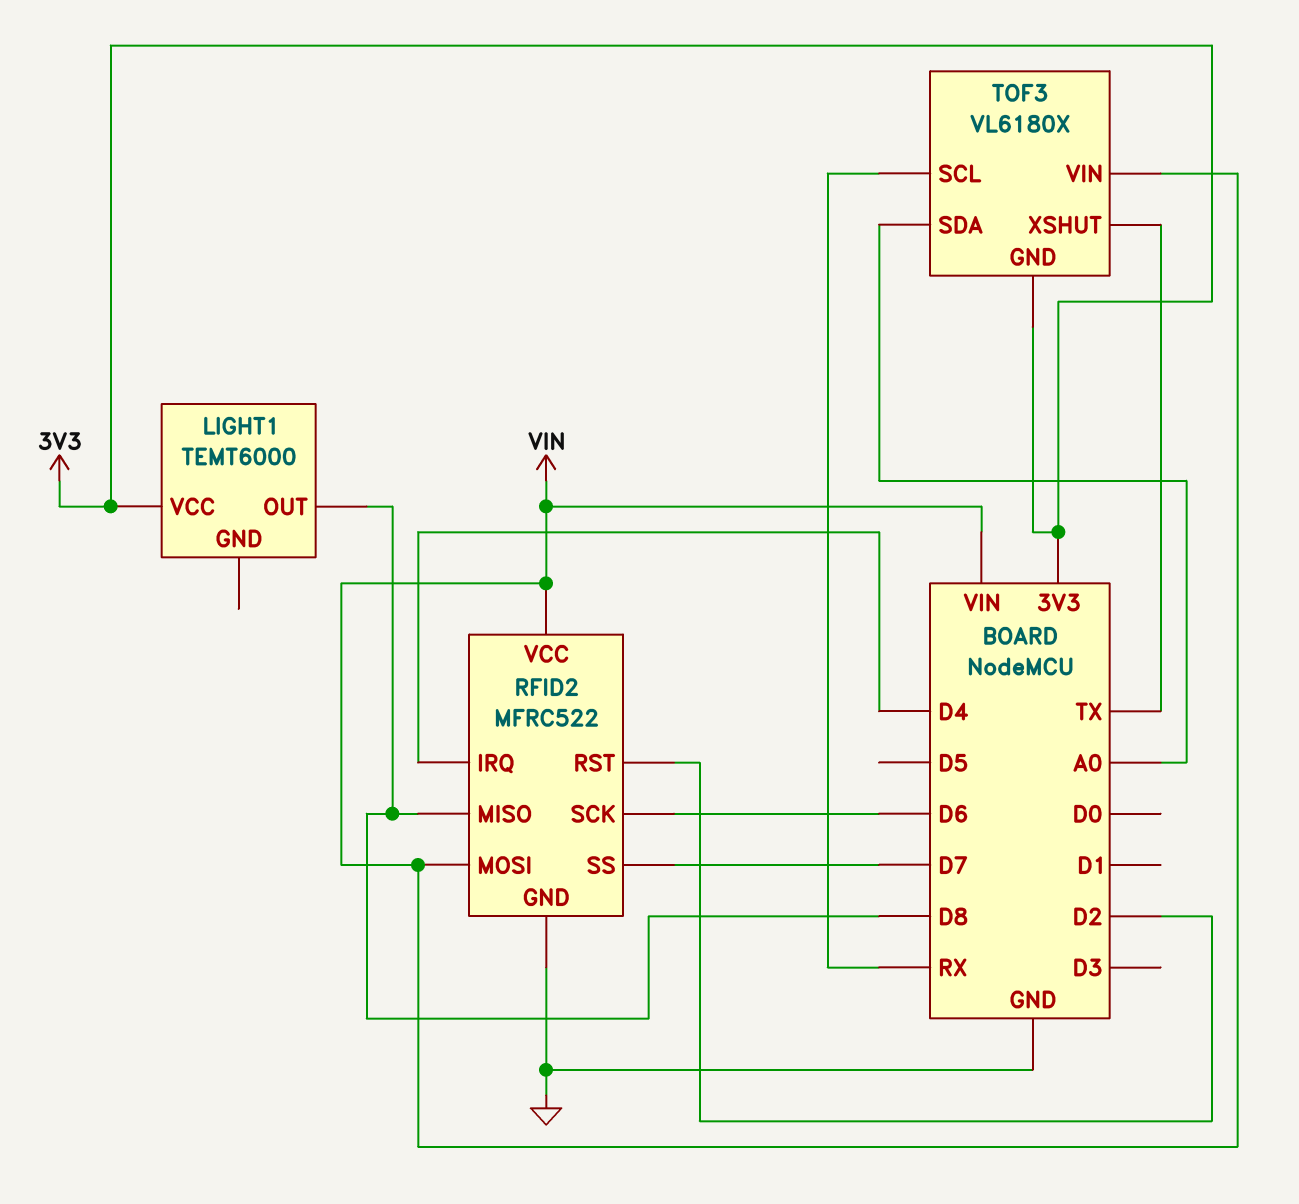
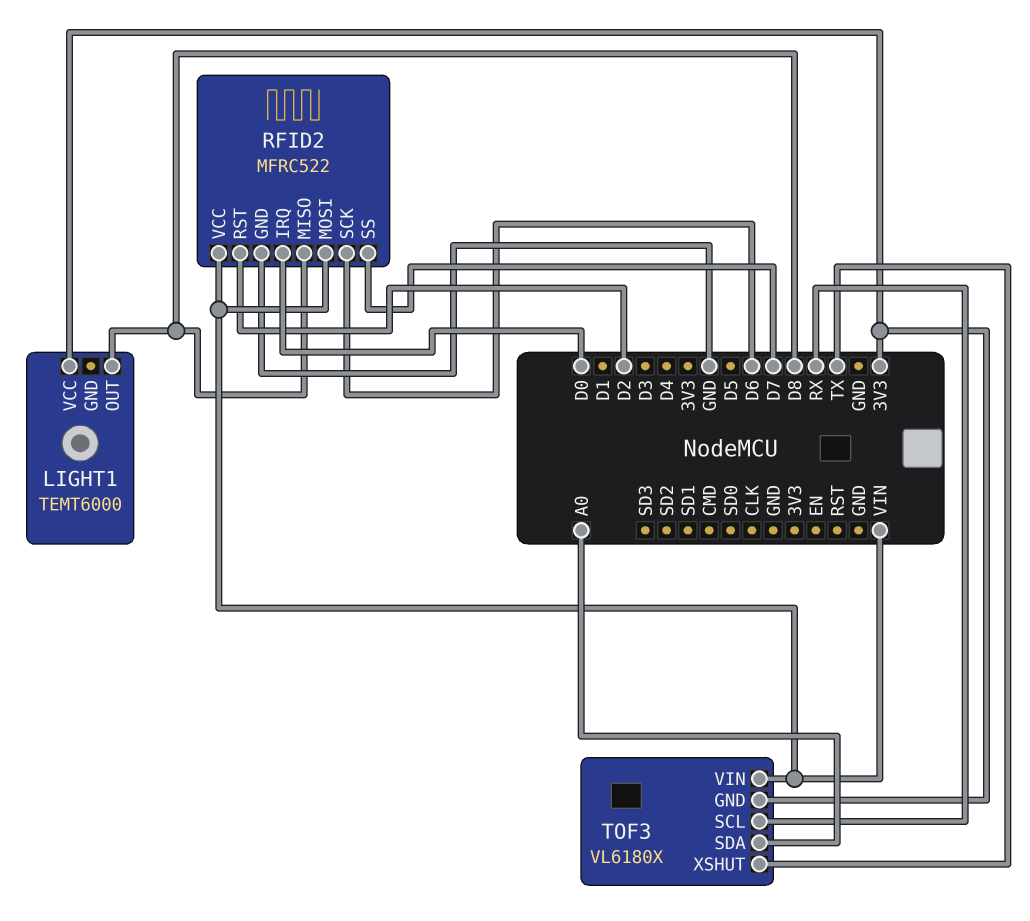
RFID2 pin IRQ: D4 -> D0

